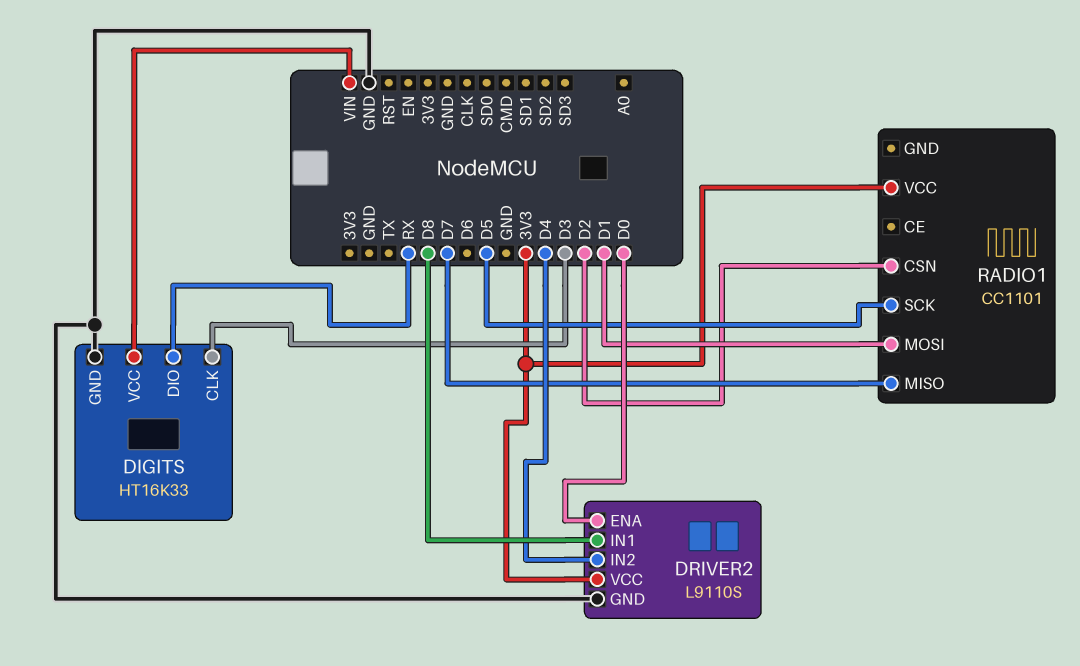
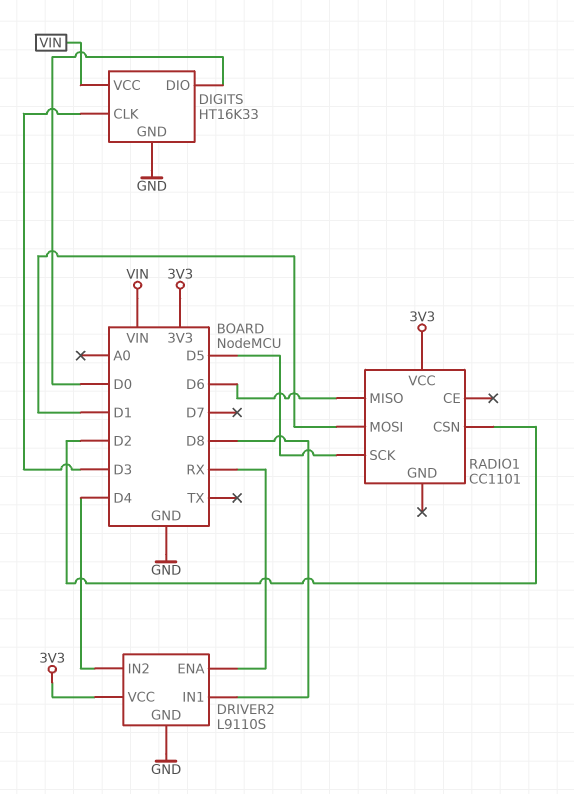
DIGITS pin DIO: RX -> D0
DRIVER2 pin ENA: D0 -> RX
RADIO1 pin MISO: D7 -> D6

